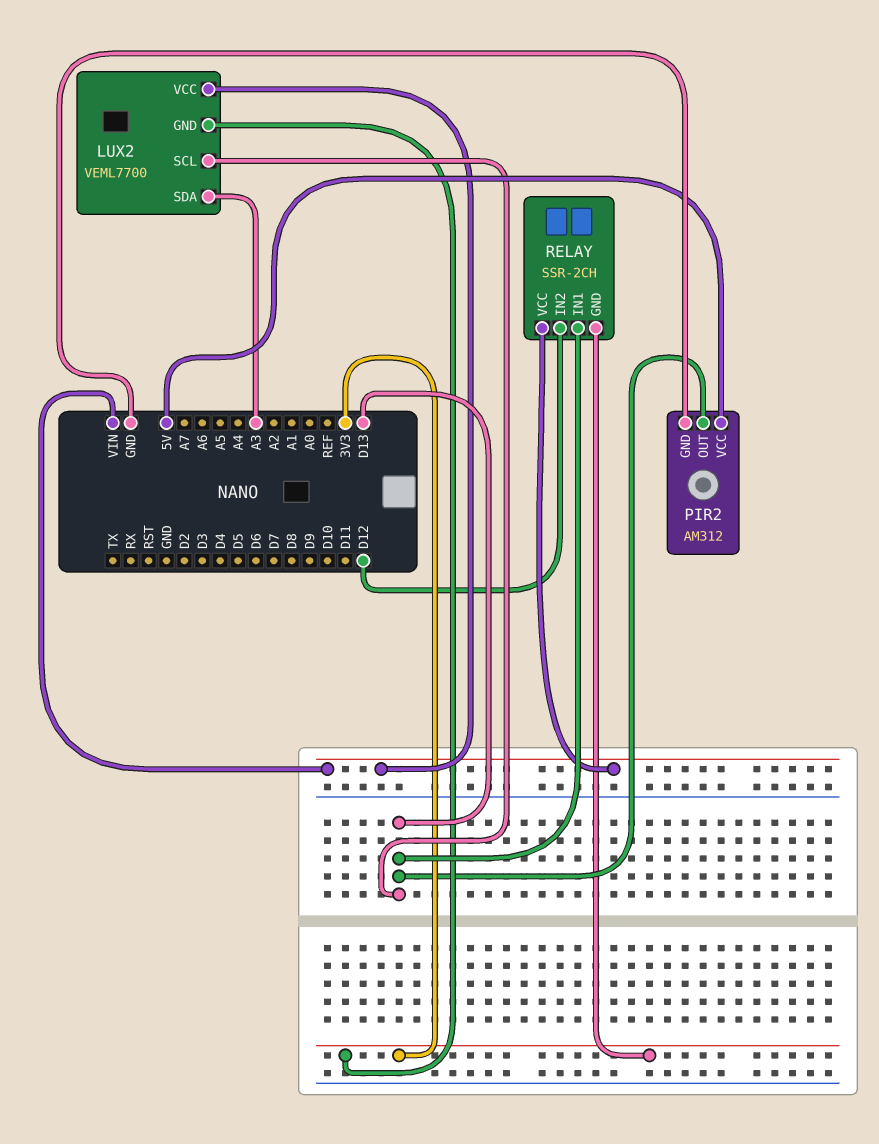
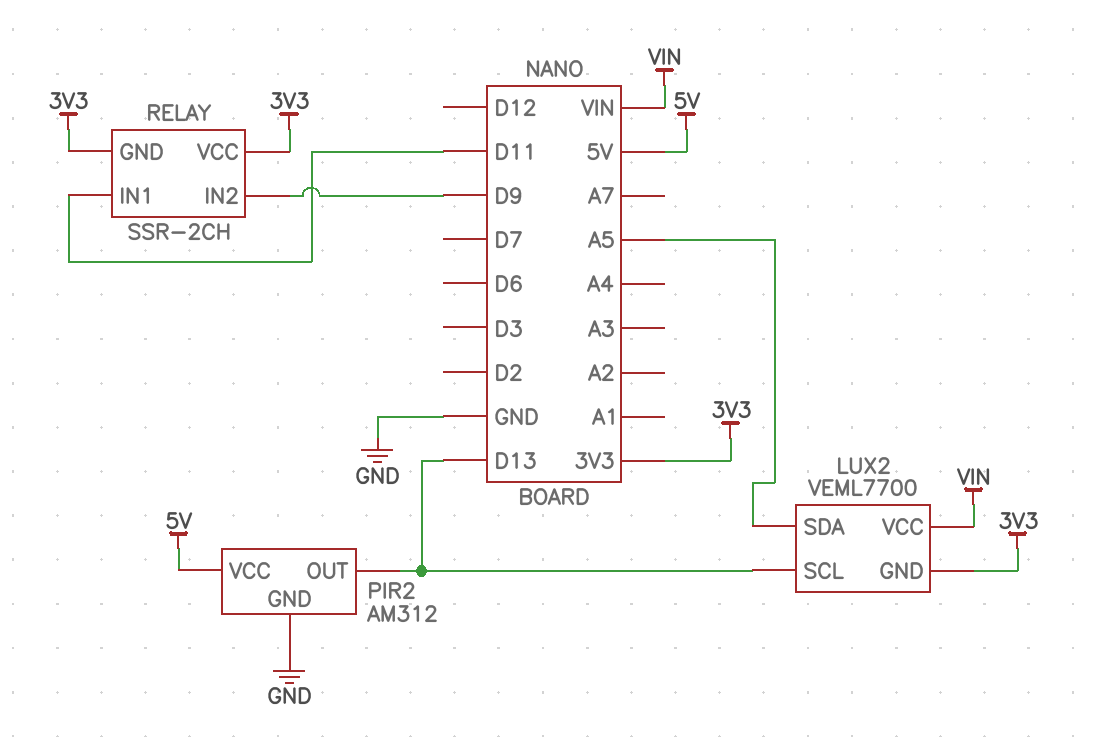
LUX2 pin SDA: A3 -> A5
RELAY pin IN1: D13 -> D11
RELAY pin IN2: D12 -> D9
RELAY pin VCC: VIN -> 3V3

